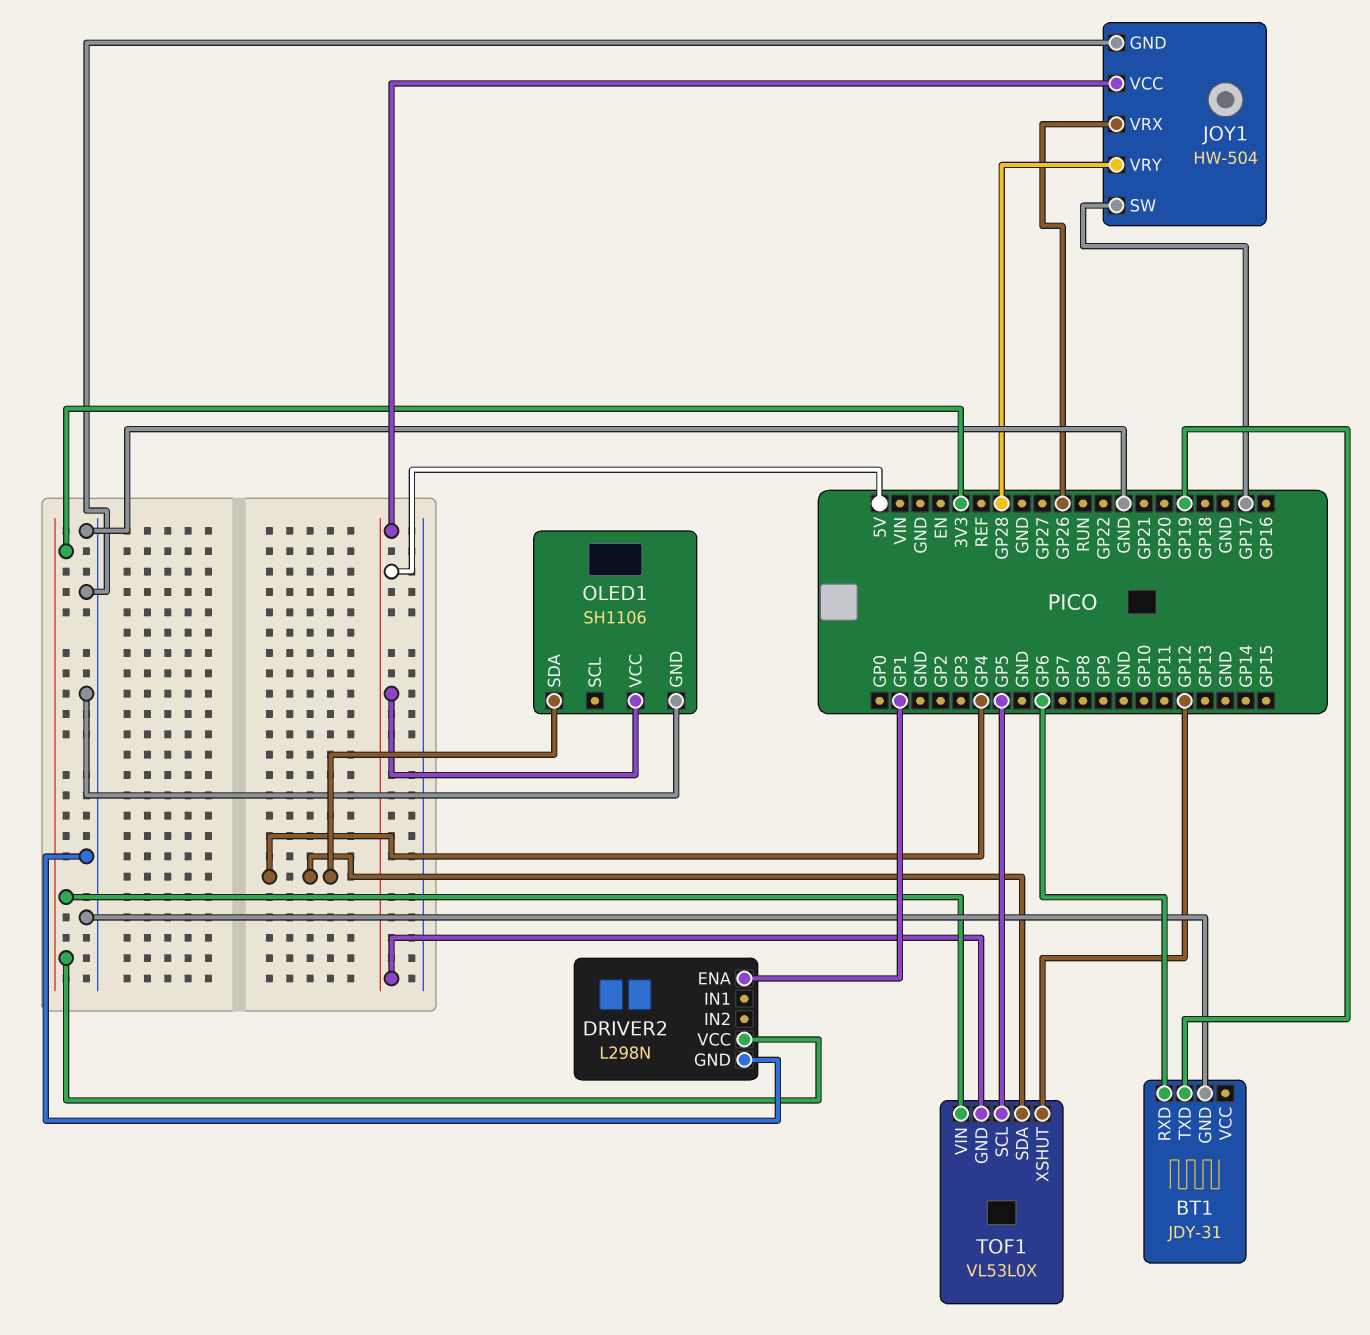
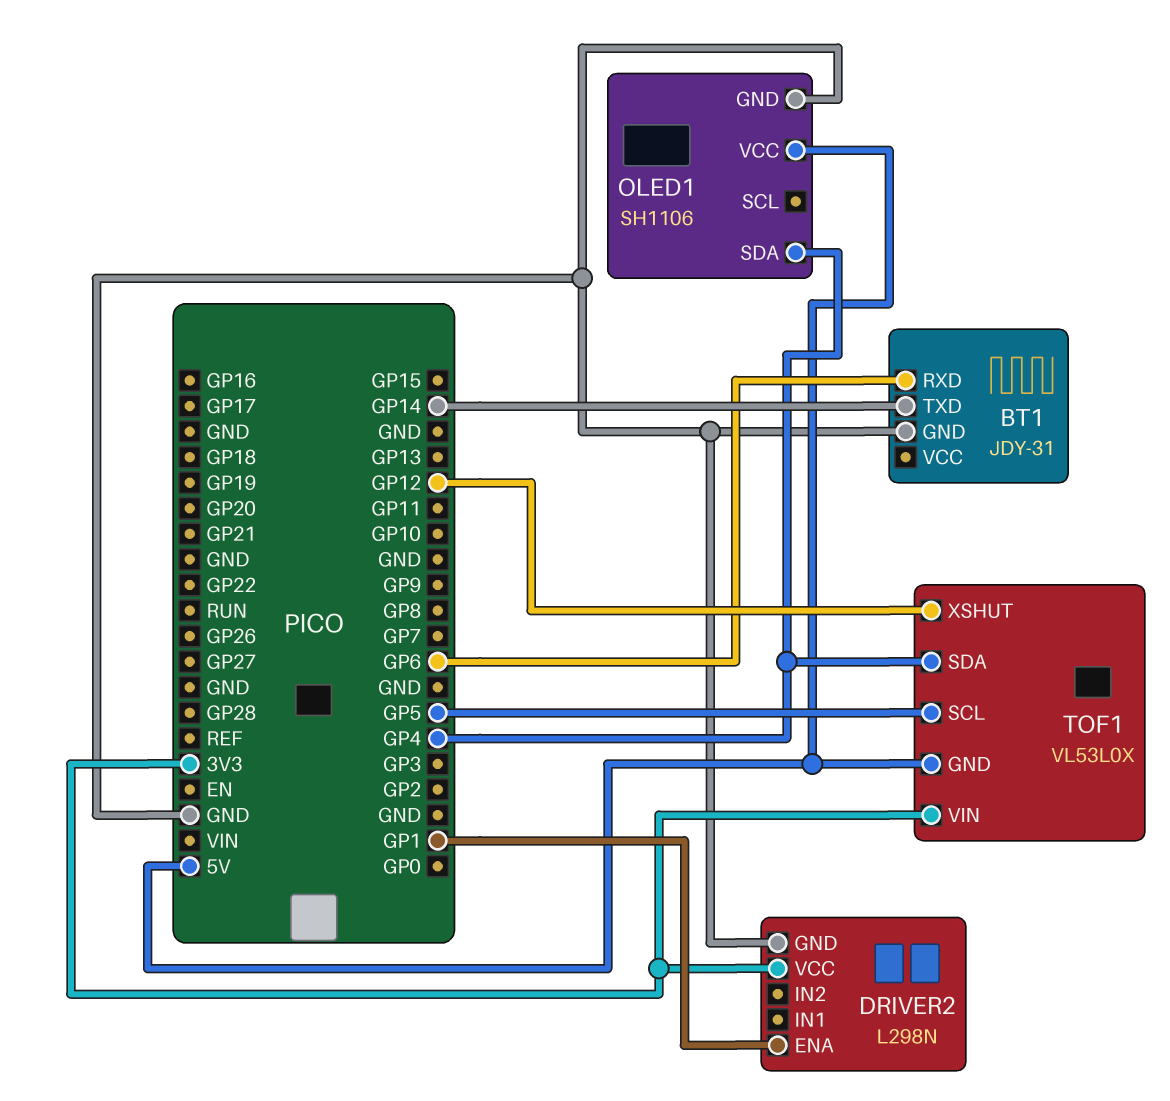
BT1 pin TXD: GP19 -> GP14
JOY1: HW-504 -> none
JOY1 pin GND: GND -> none
JOY1 pin SW: GP17 -> none
JOY1 pin VCC: 5V -> none
JOY1 pin VRX: GP26 -> none
JOY1 pin VRY: GP28 -> none

